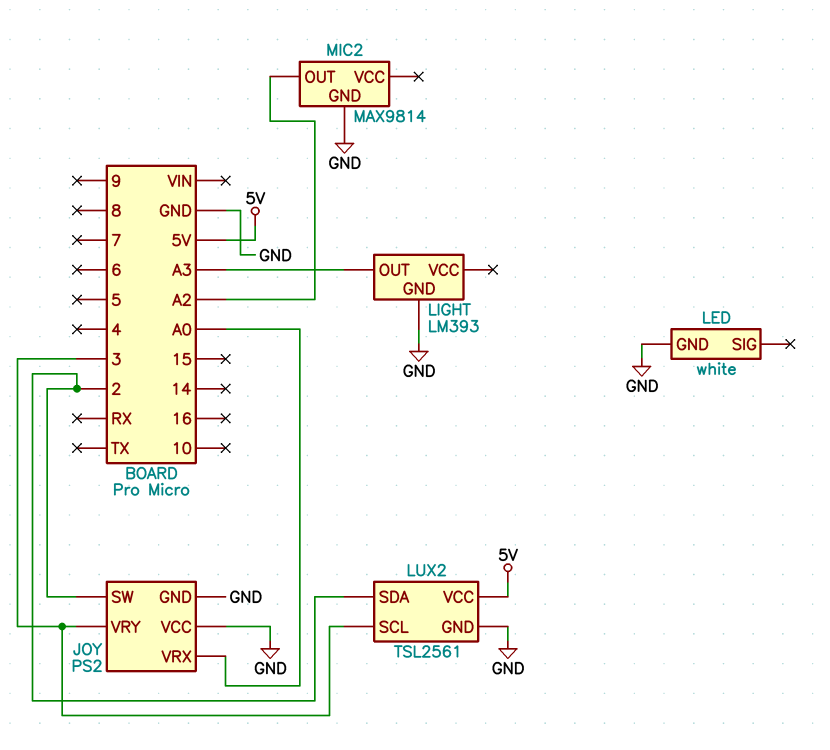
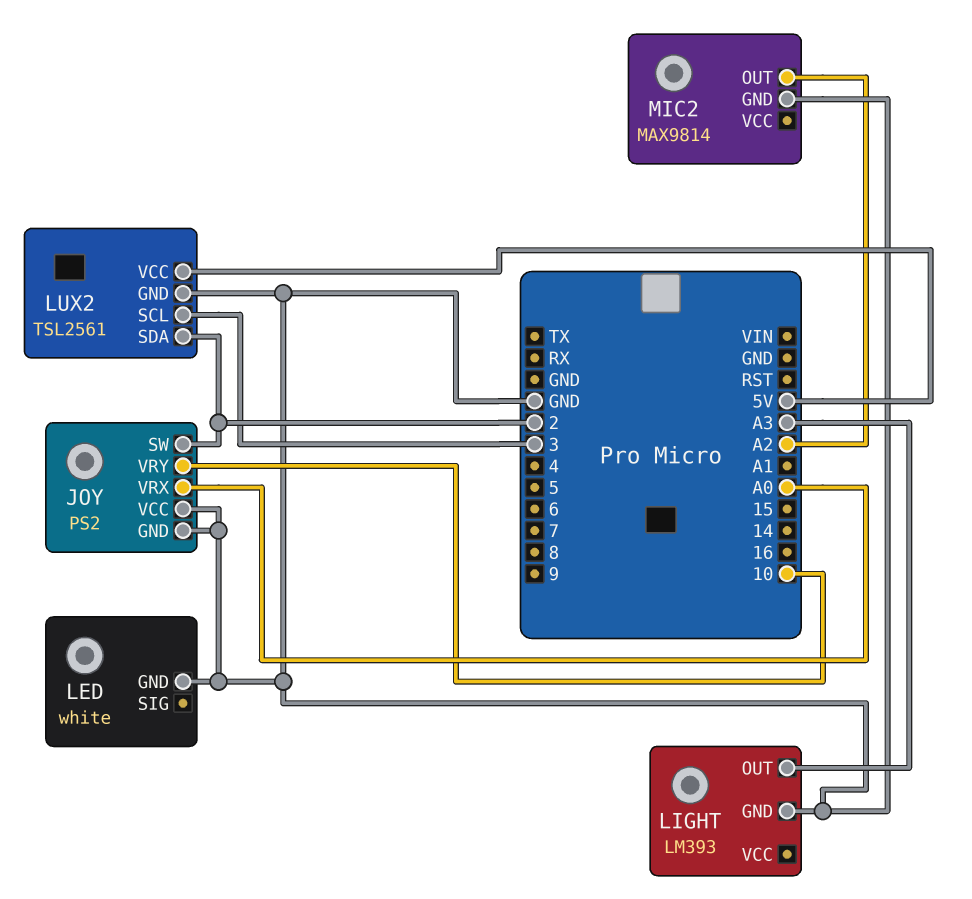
JOY pin VRY: 3 -> 10

